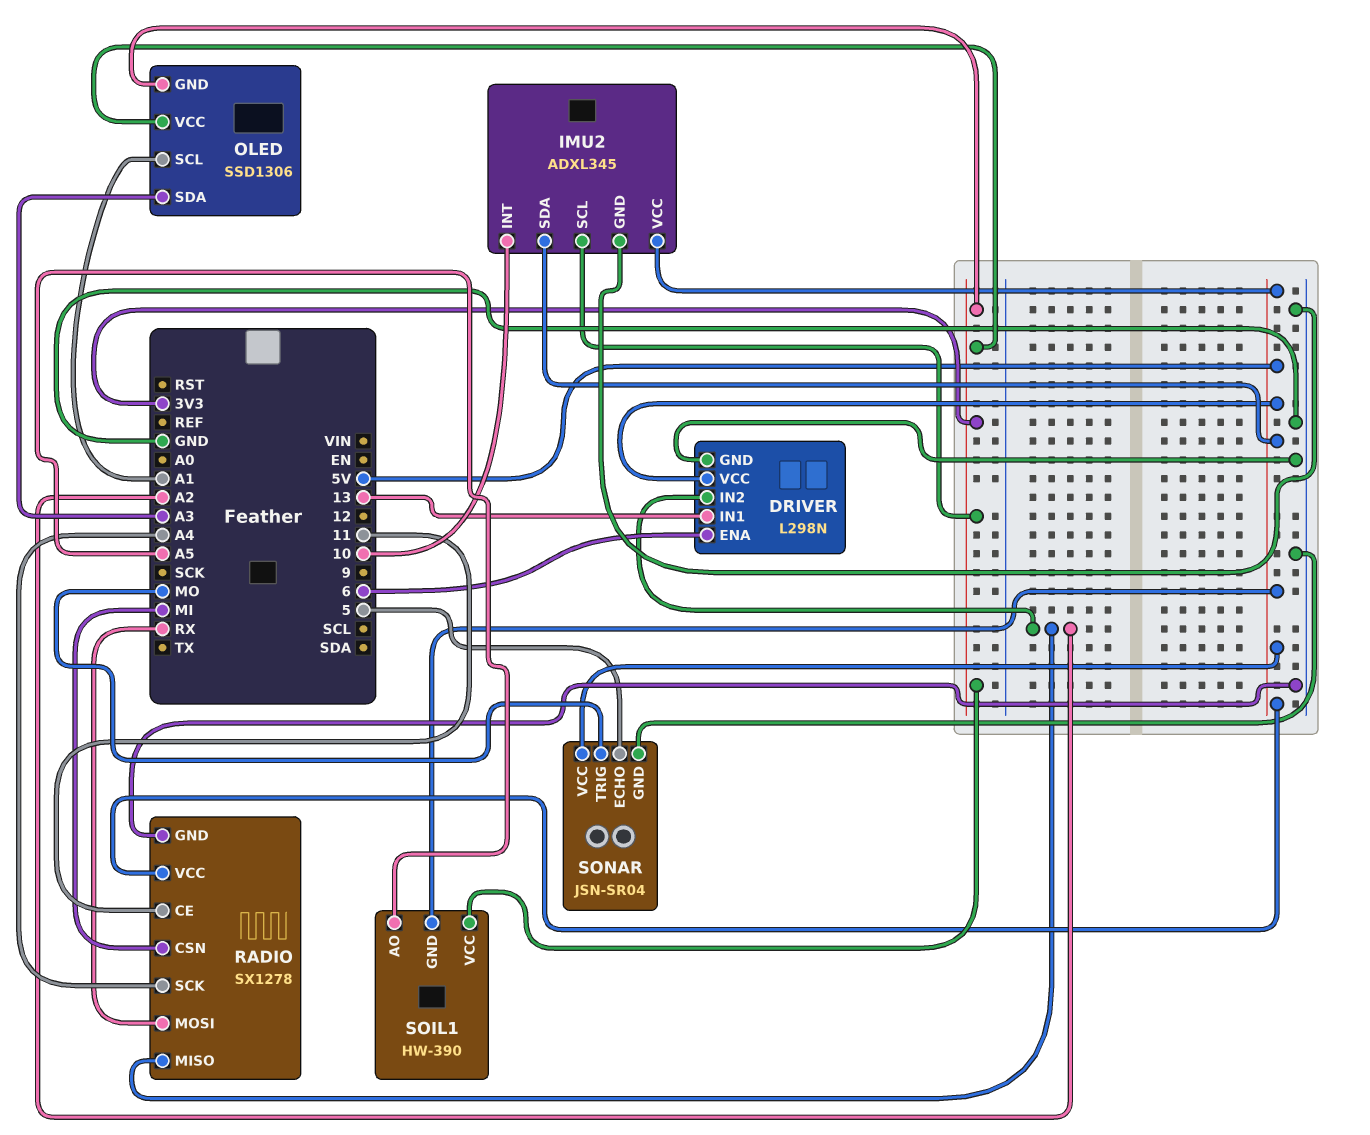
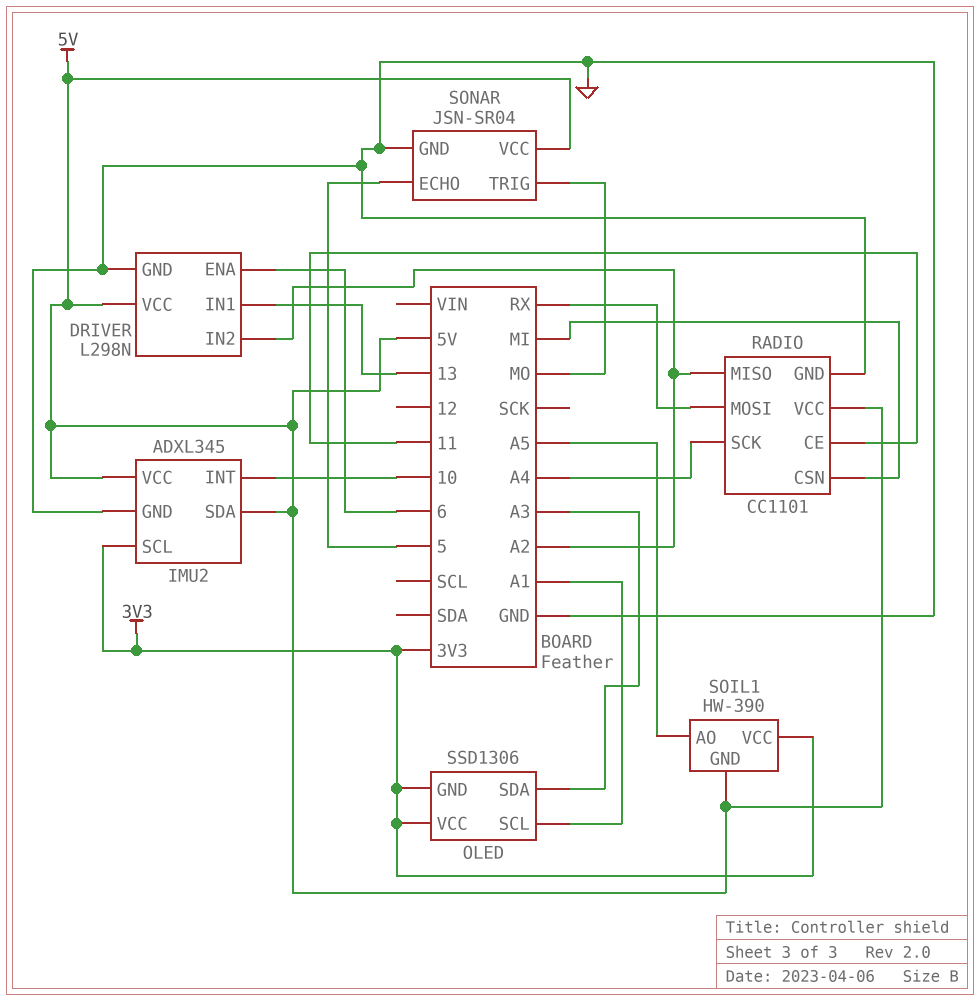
RADIO: SX1278 -> CC1101

